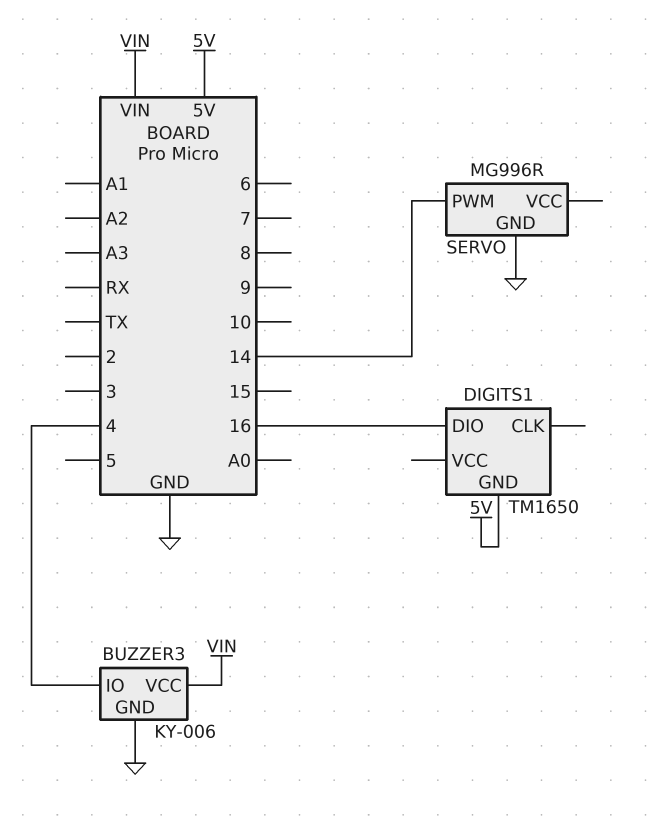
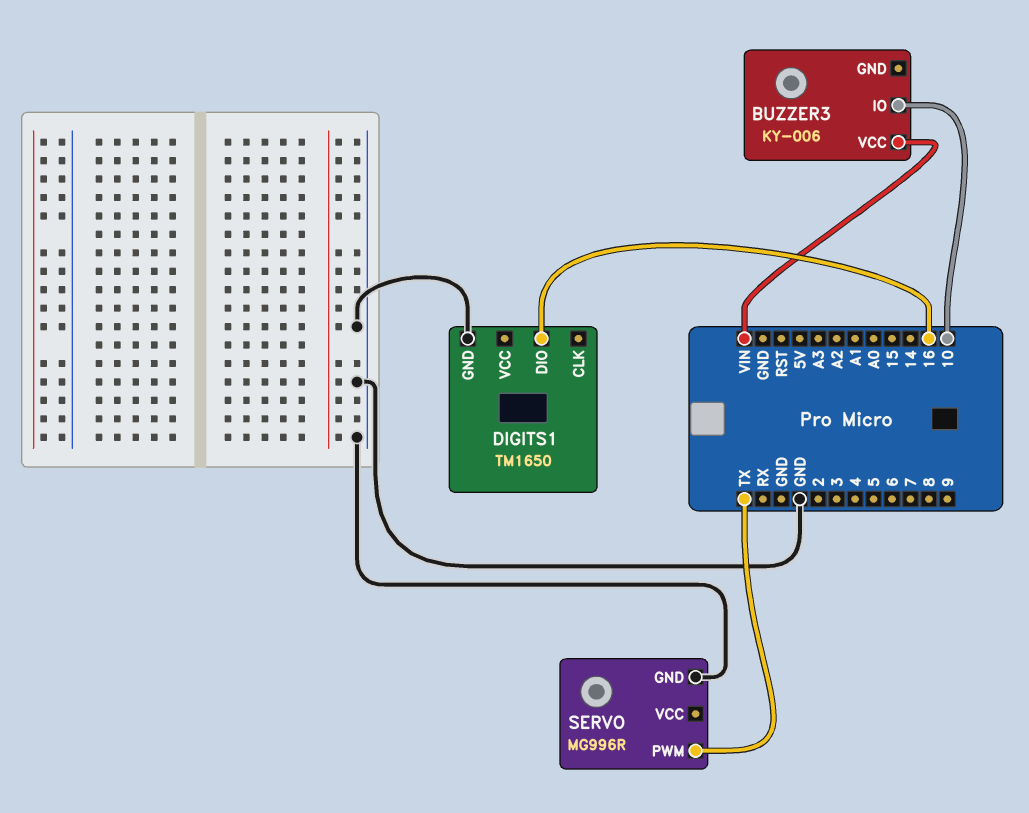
BUZZER3 pin GND: GND -> none
BUZZER3 pin IO: 4 -> 10
DIGITS1 pin GND: 5V -> GND
SERVO pin PWM: 14 -> TX

